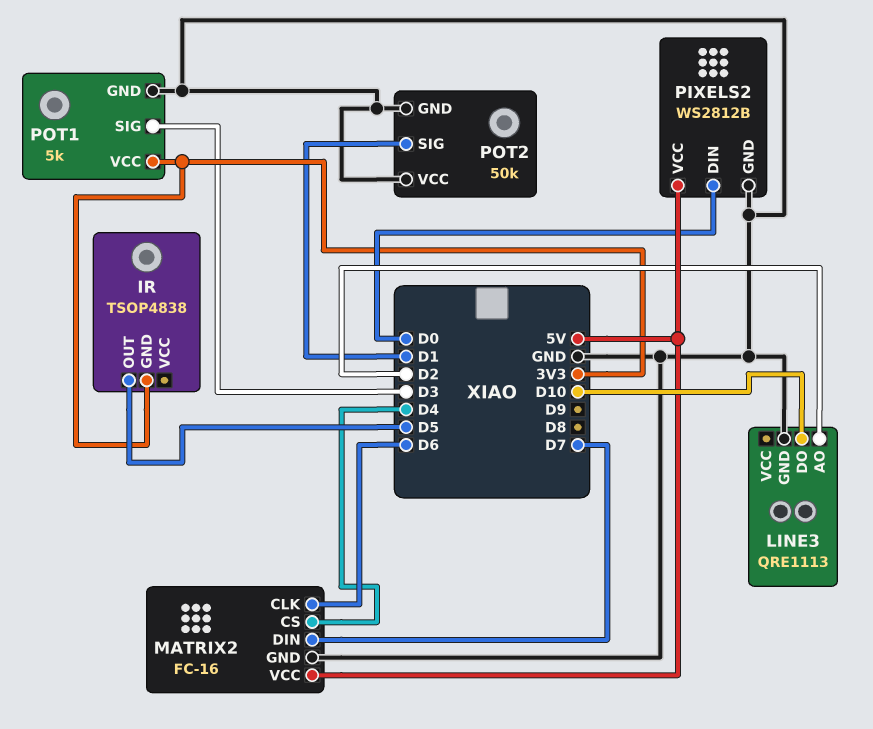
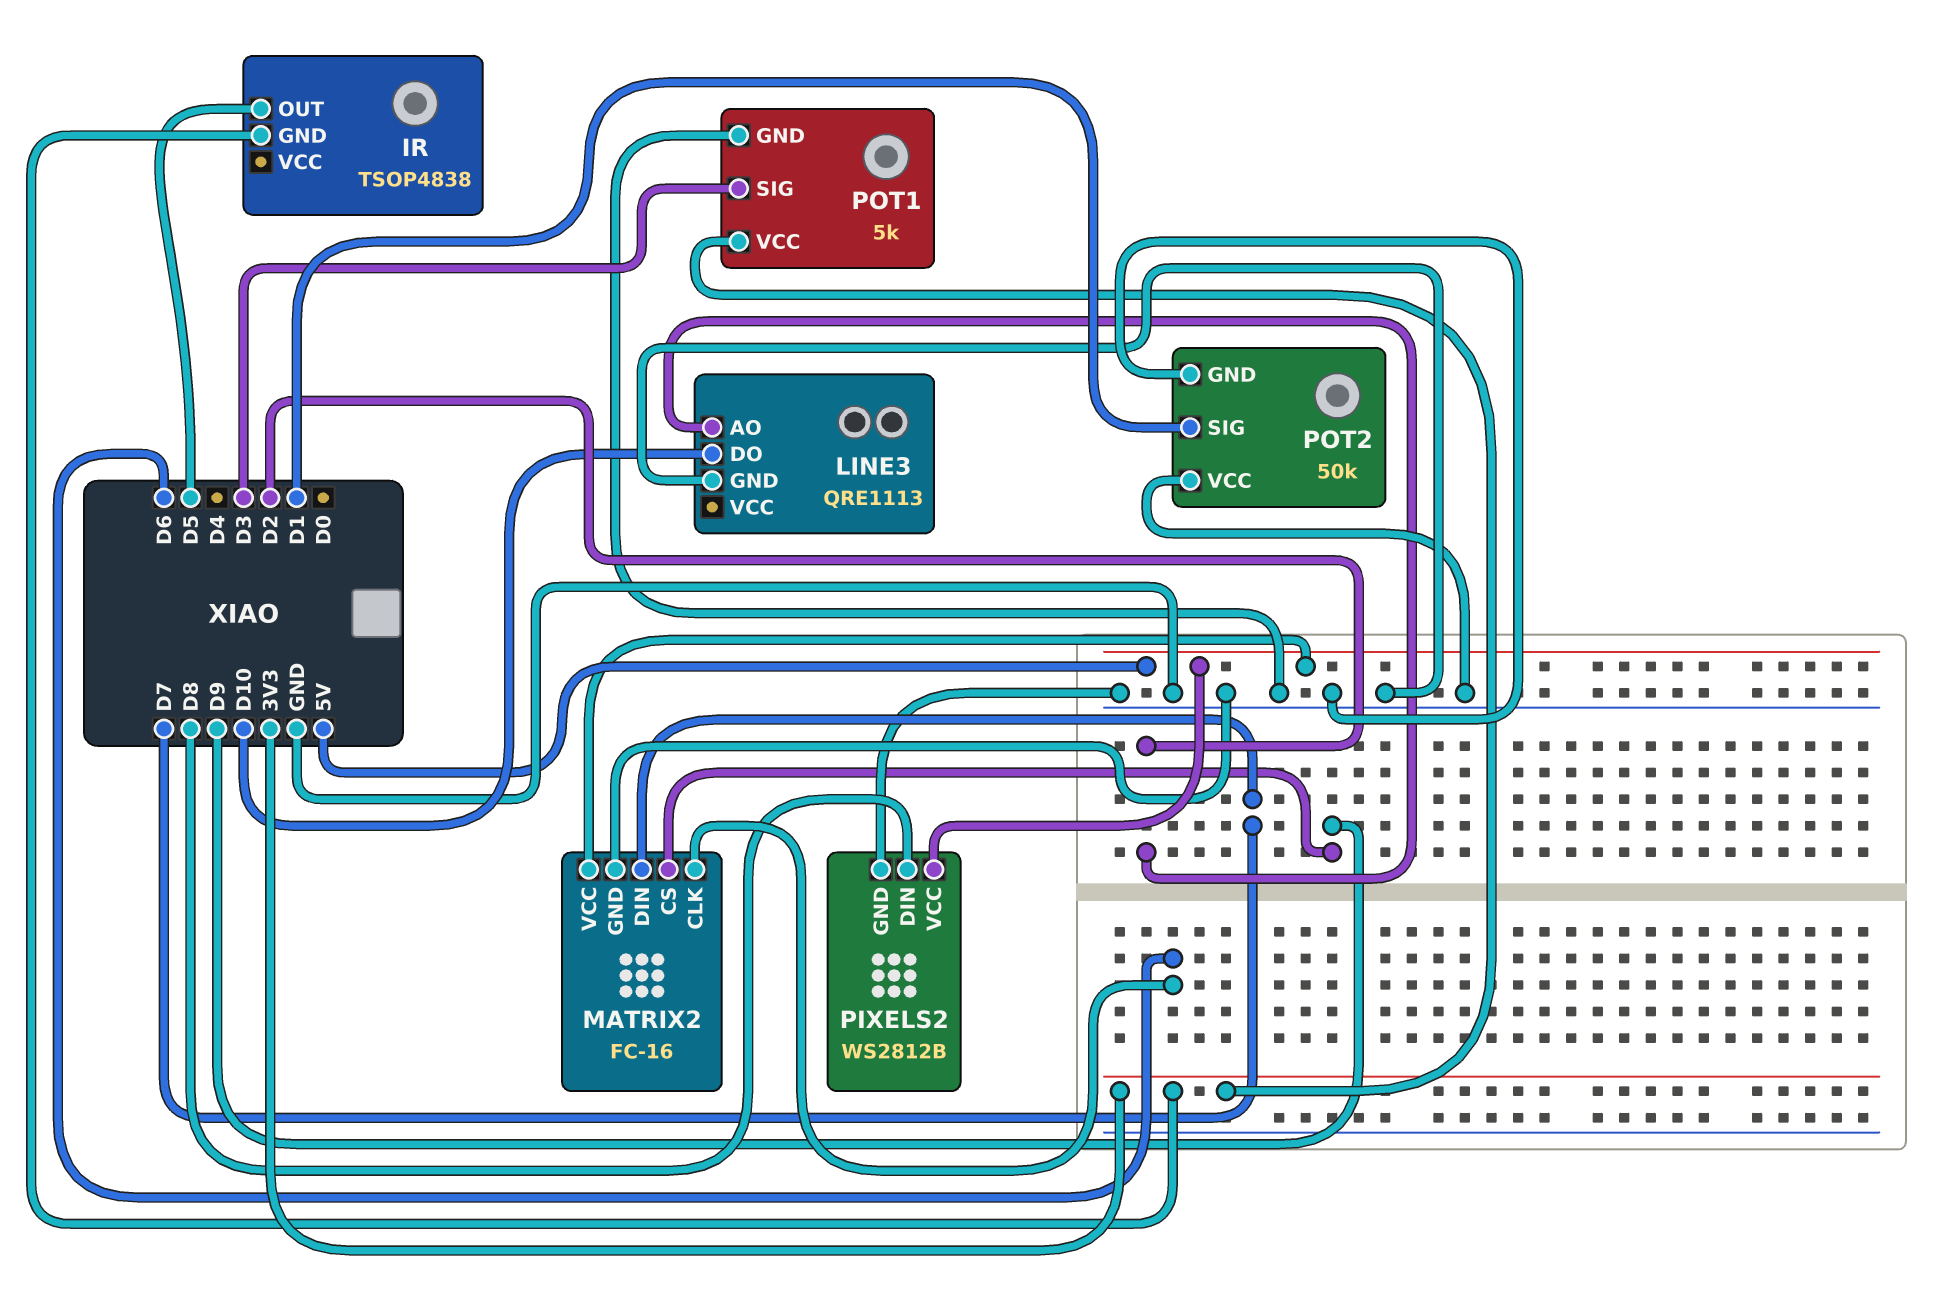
MATRIX2 pin CS: D4 -> D9
PIXELS2 pin DIN: D0 -> D8

